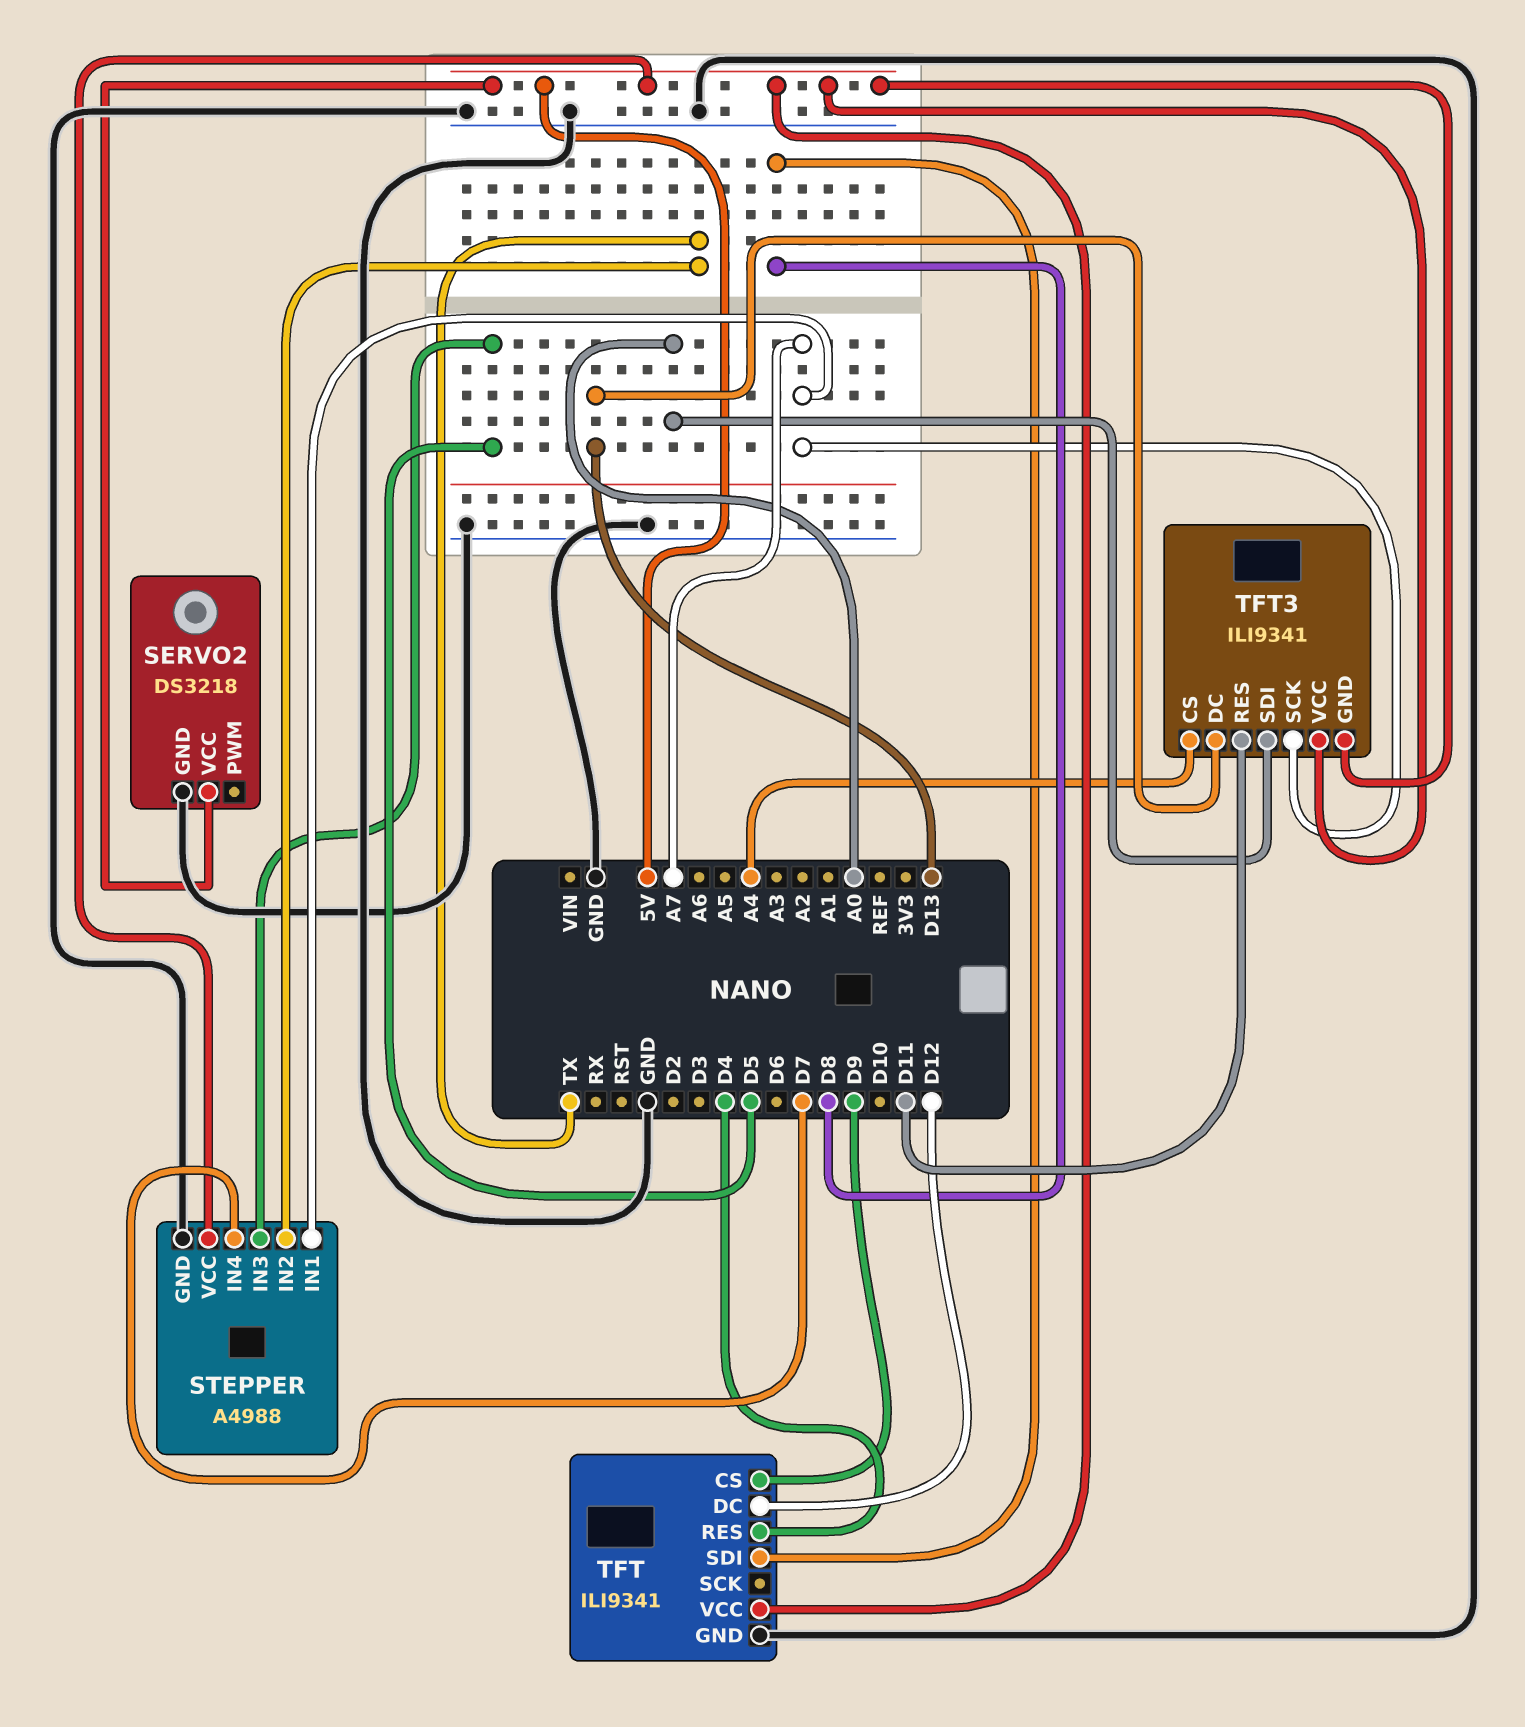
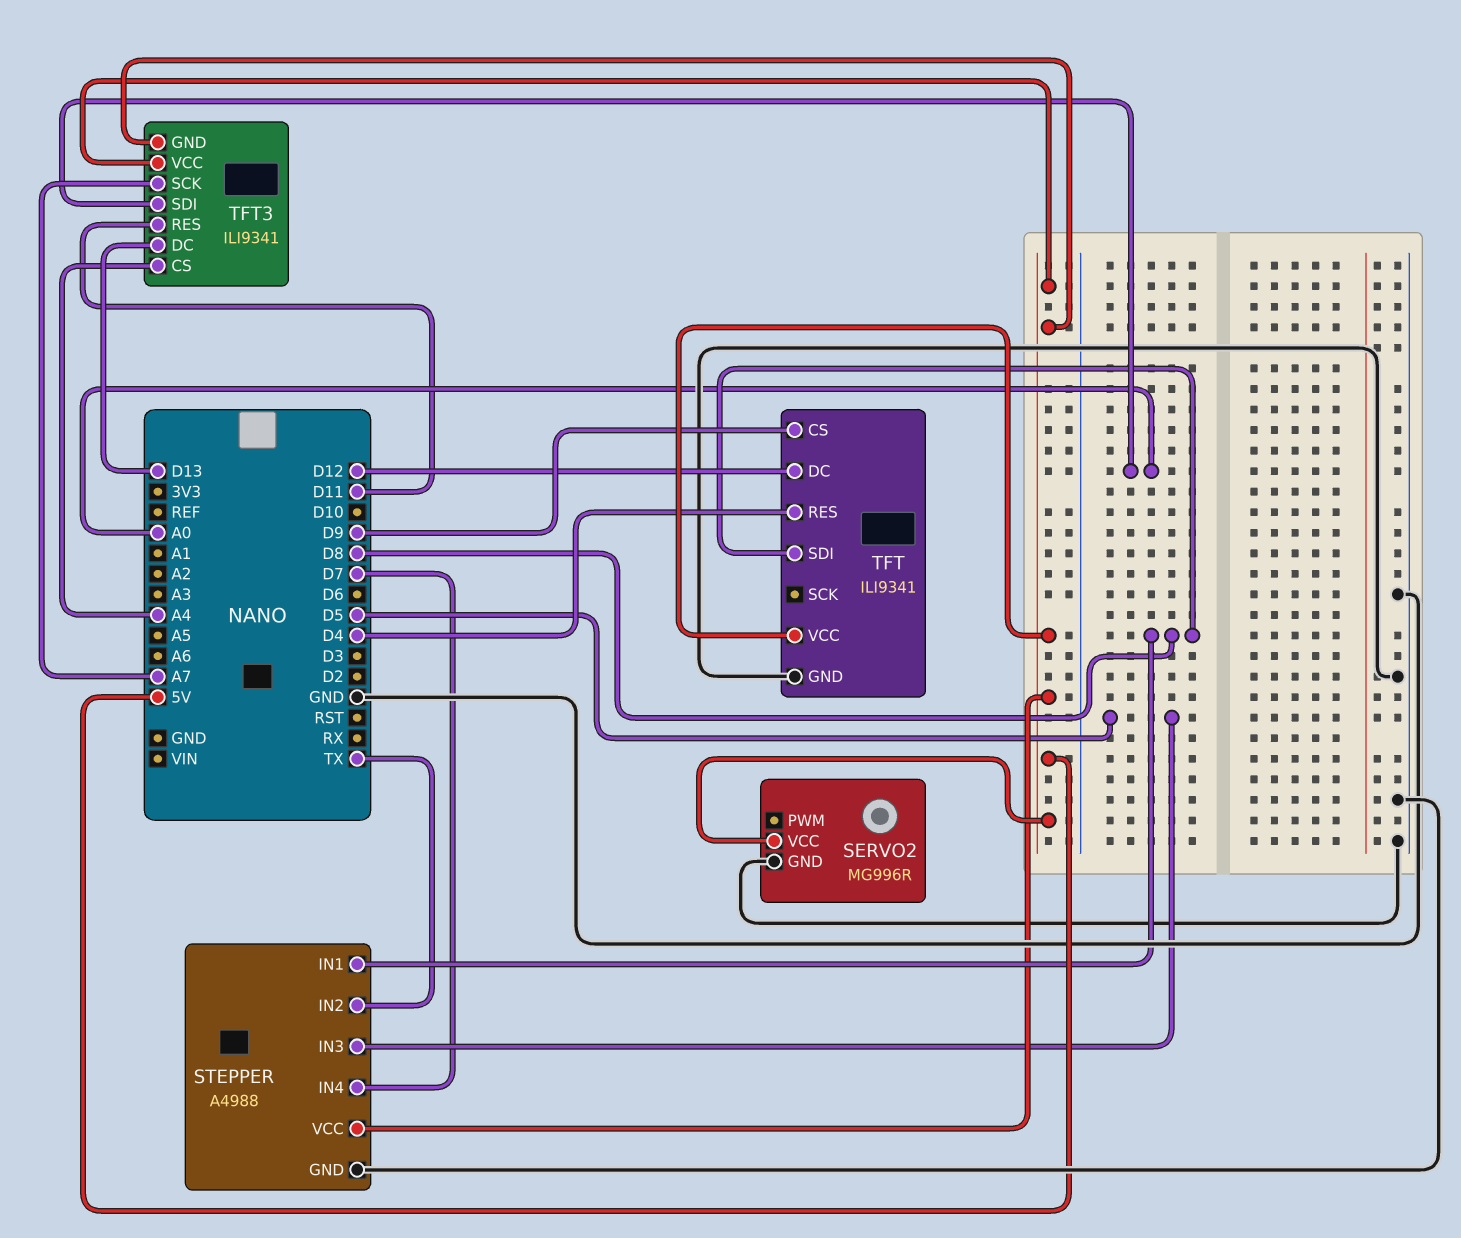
SERVO2: DS3218 -> MG996R
STEPPER pin IN1: A7 -> D8

